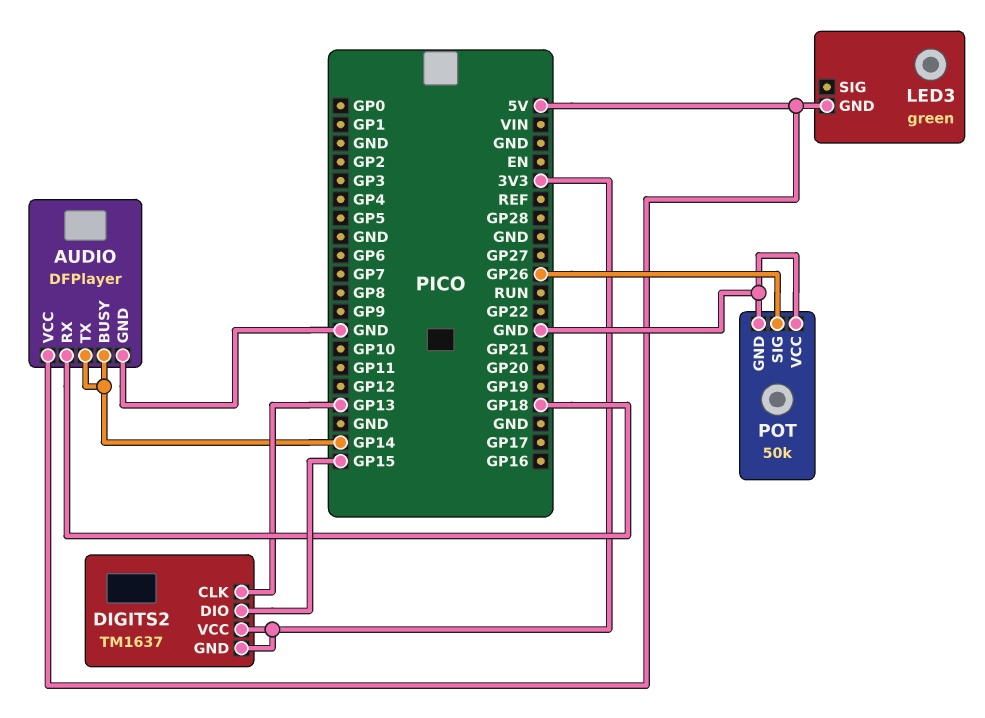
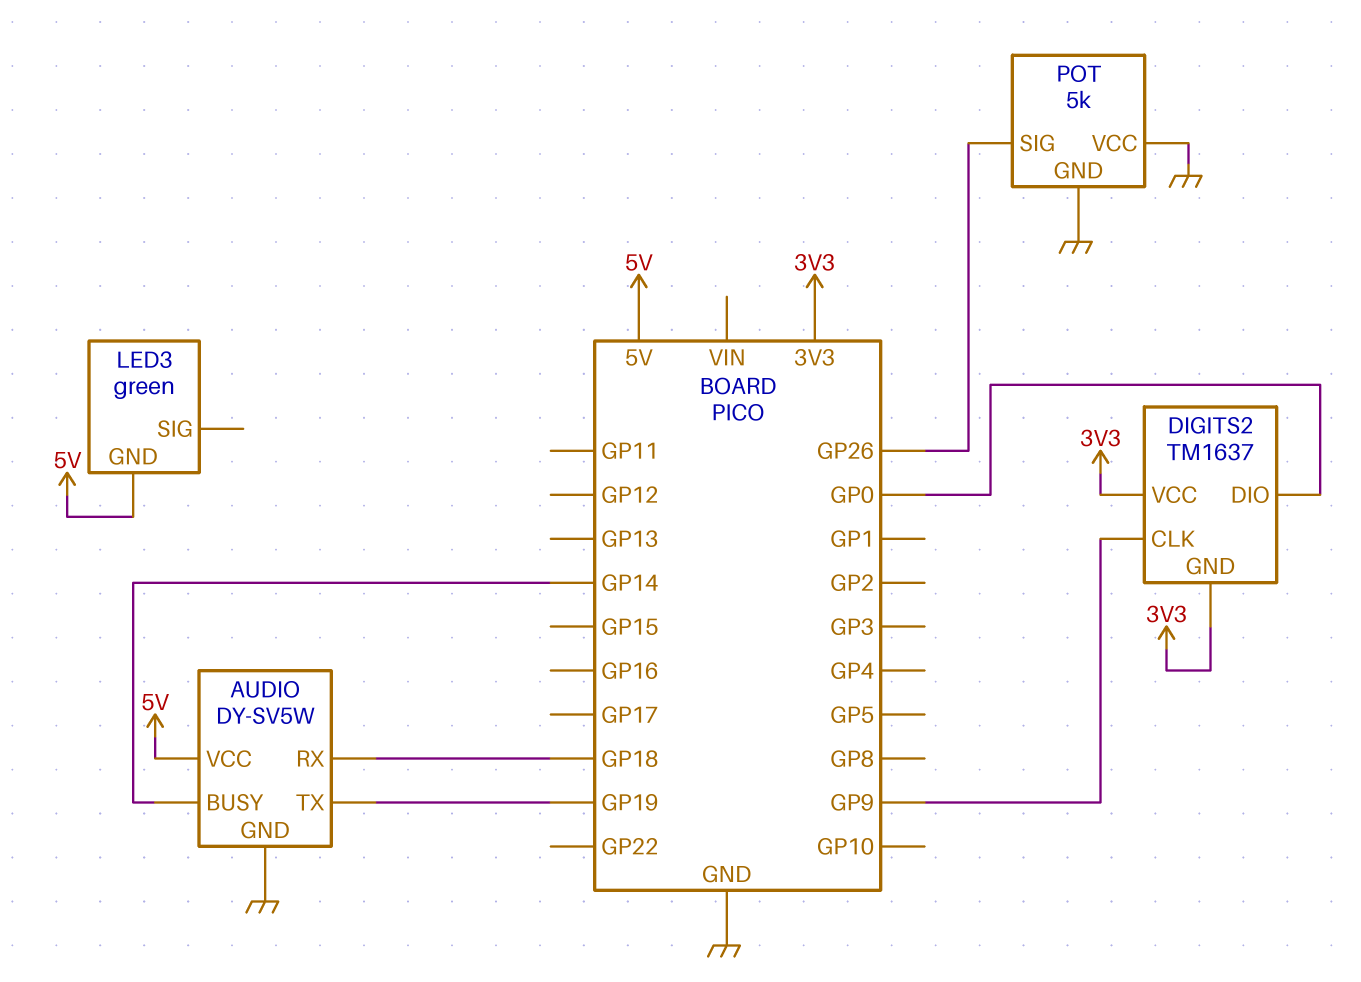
AUDIO: DFPlayer -> DY-SV5W
AUDIO pin TX: GP14 -> GP19
DIGITS2 pin CLK: GP13 -> GP9
DIGITS2 pin DIO: GP15 -> GP0
POT: 50k -> 5k

